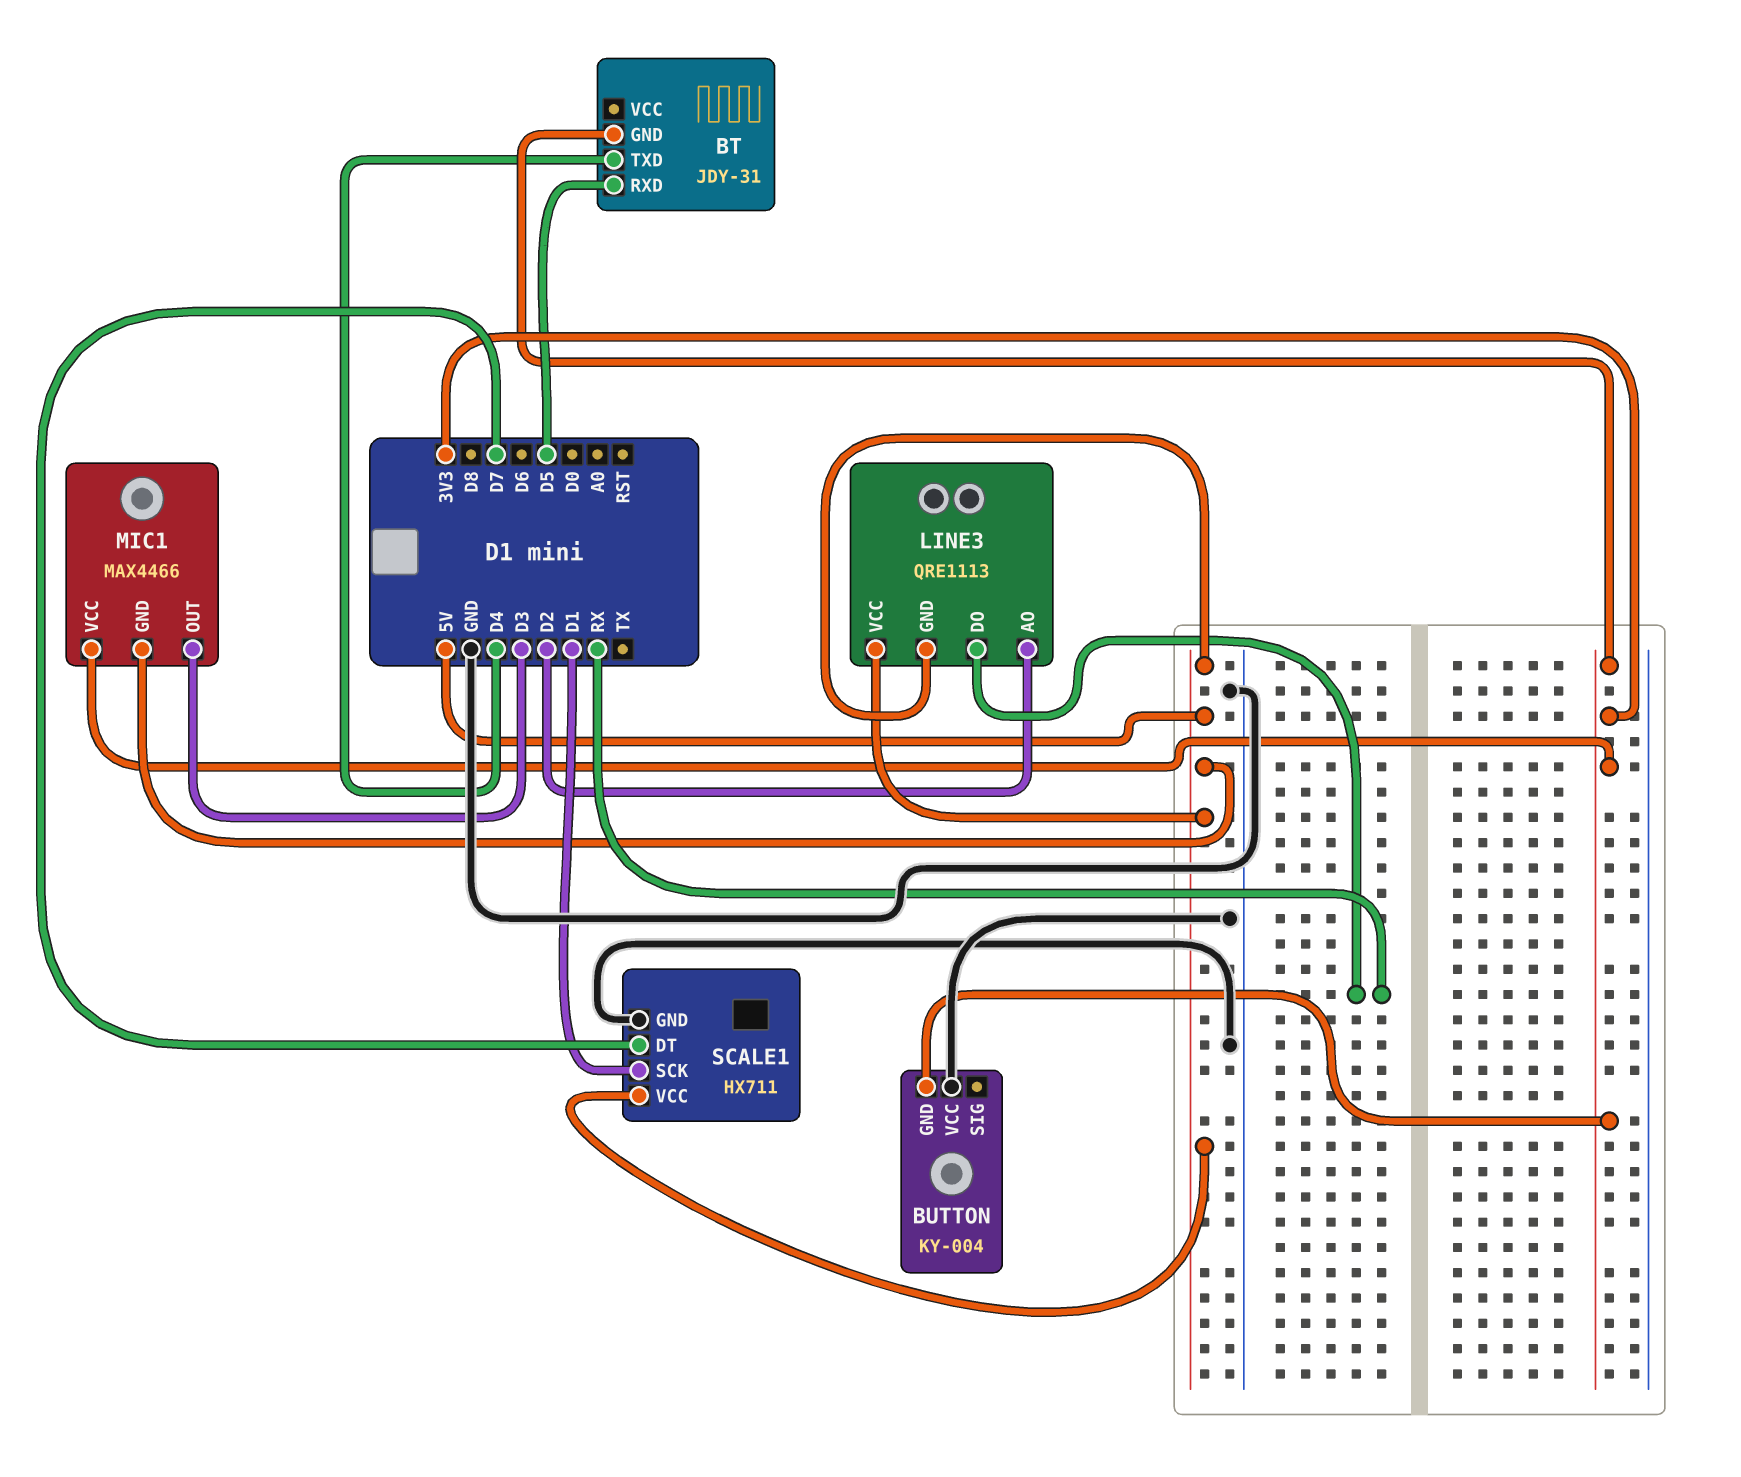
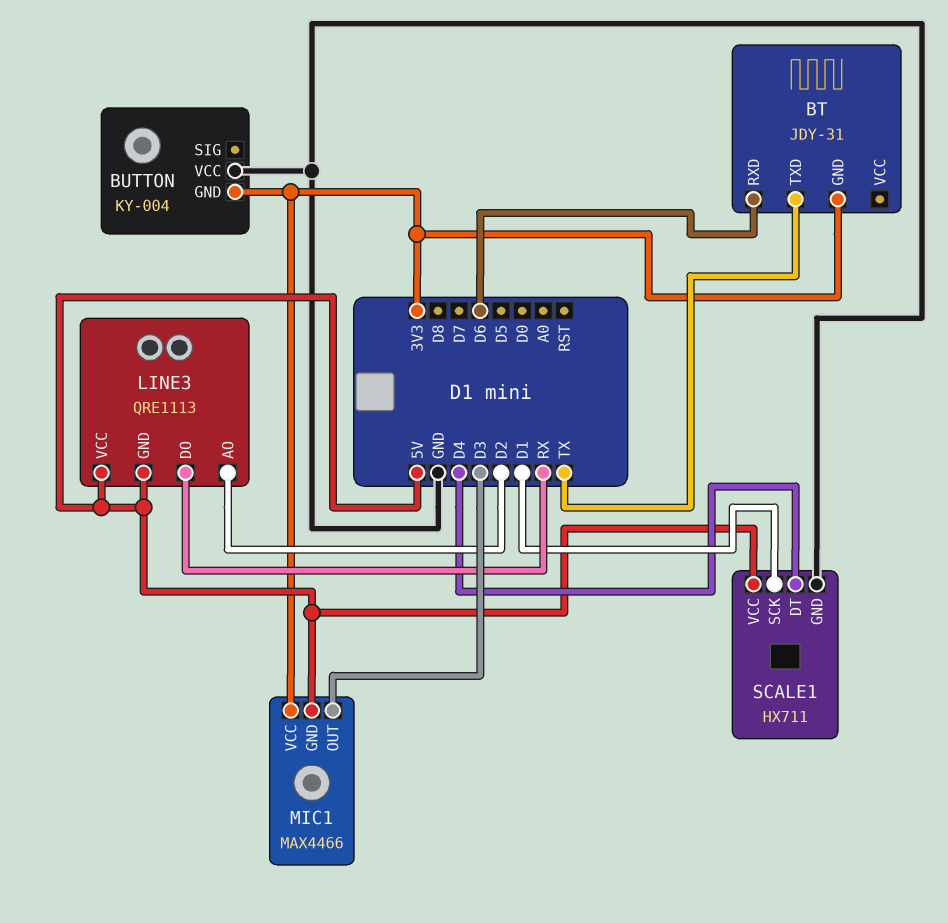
BT pin RXD: D5 -> D6
BT pin TXD: D4 -> TX
SCALE1 pin DT: D7 -> D4

